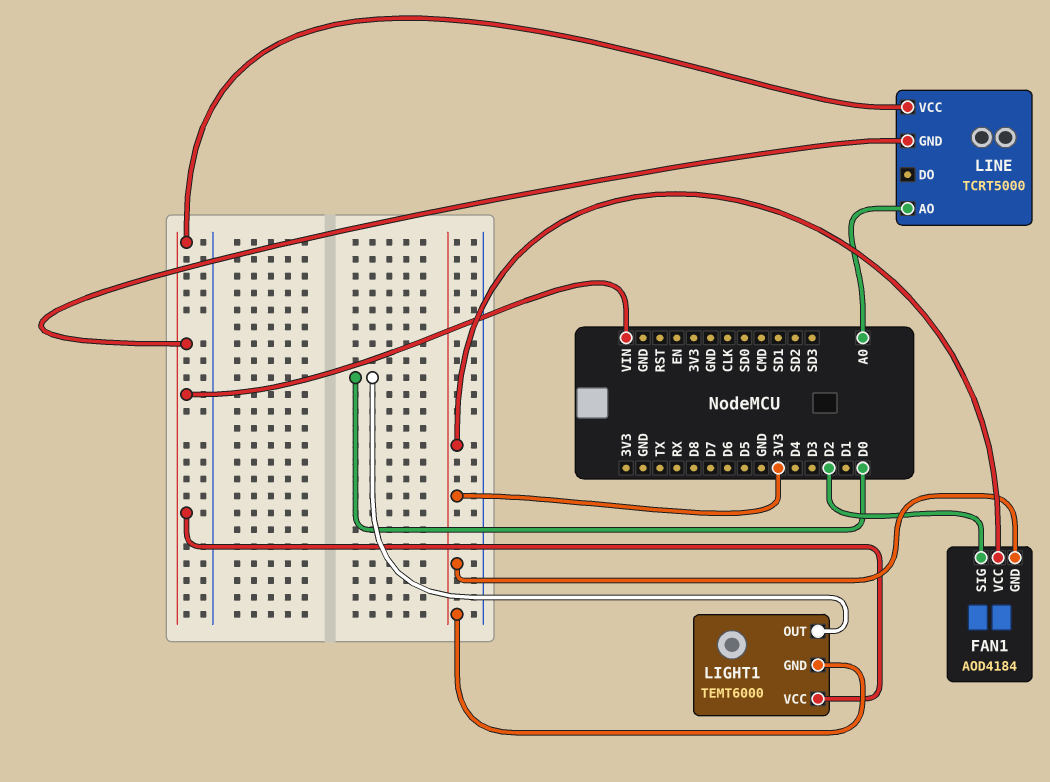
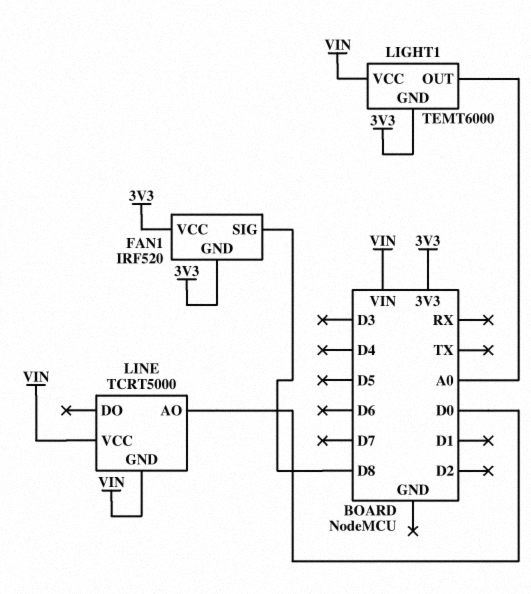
FAN1: AOD4184 -> IRF520
FAN1 pin SIG: D2 -> D8
LIGHT1 pin OUT: D0 -> A0
LINE pin AO: A0 -> D0

